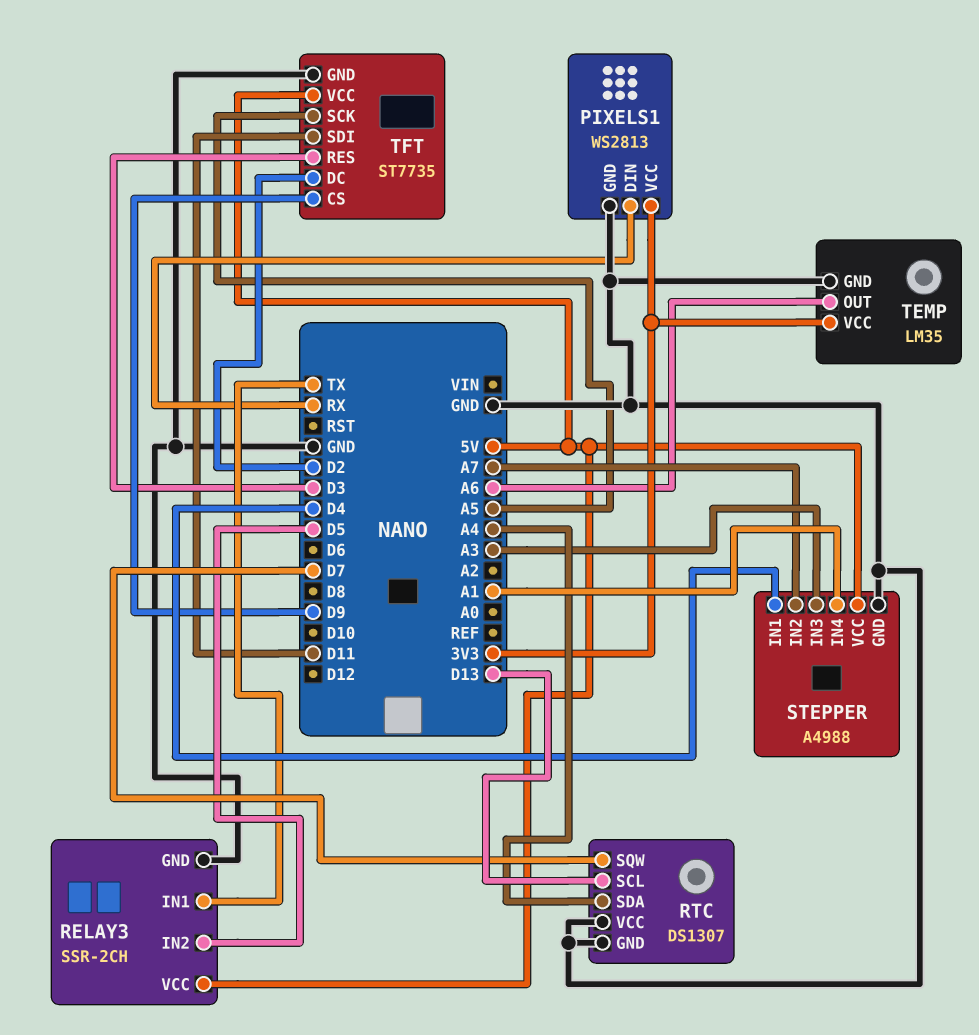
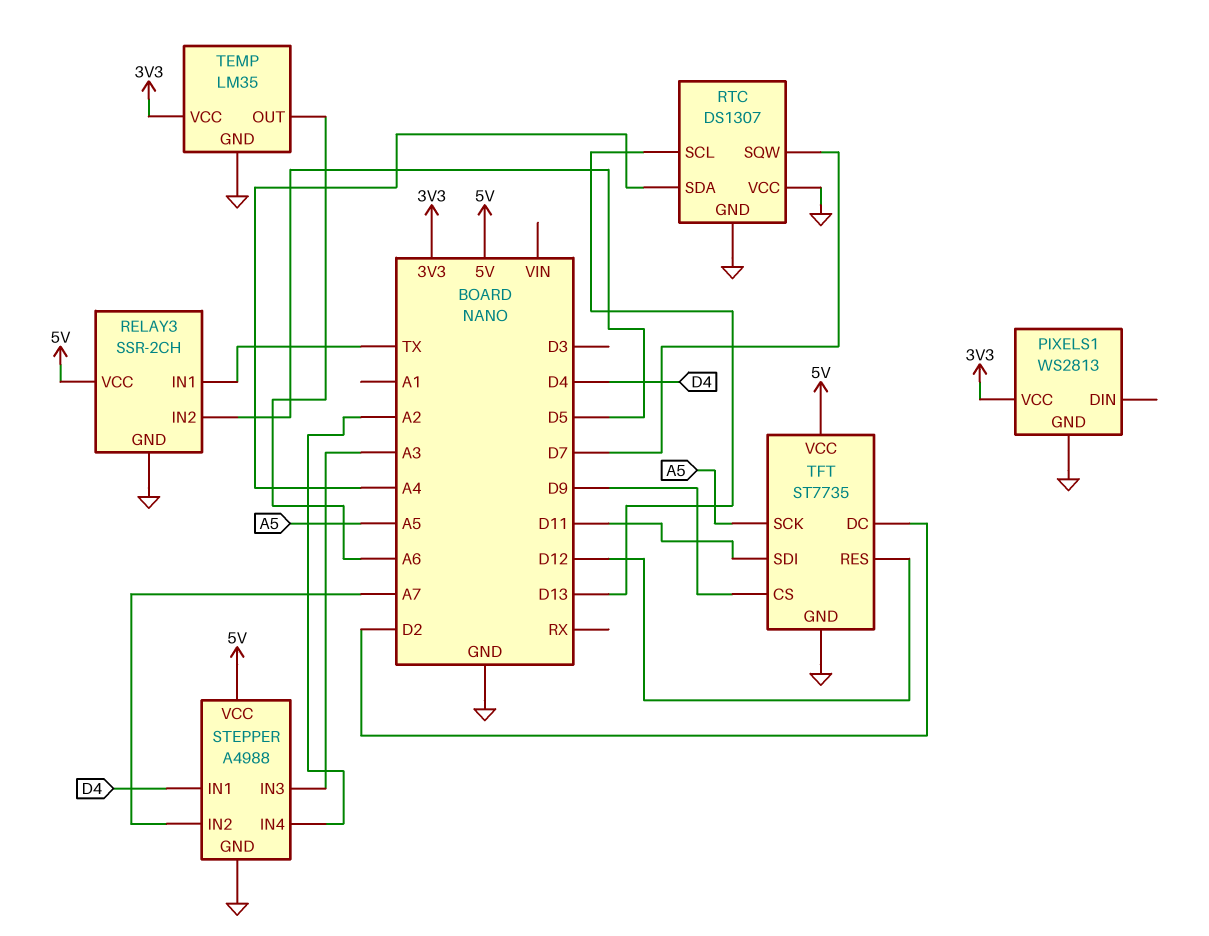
PIXELS1 pin DIN: RX -> none
STEPPER pin IN4: A1 -> A2
TFT pin RES: D3 -> D12

